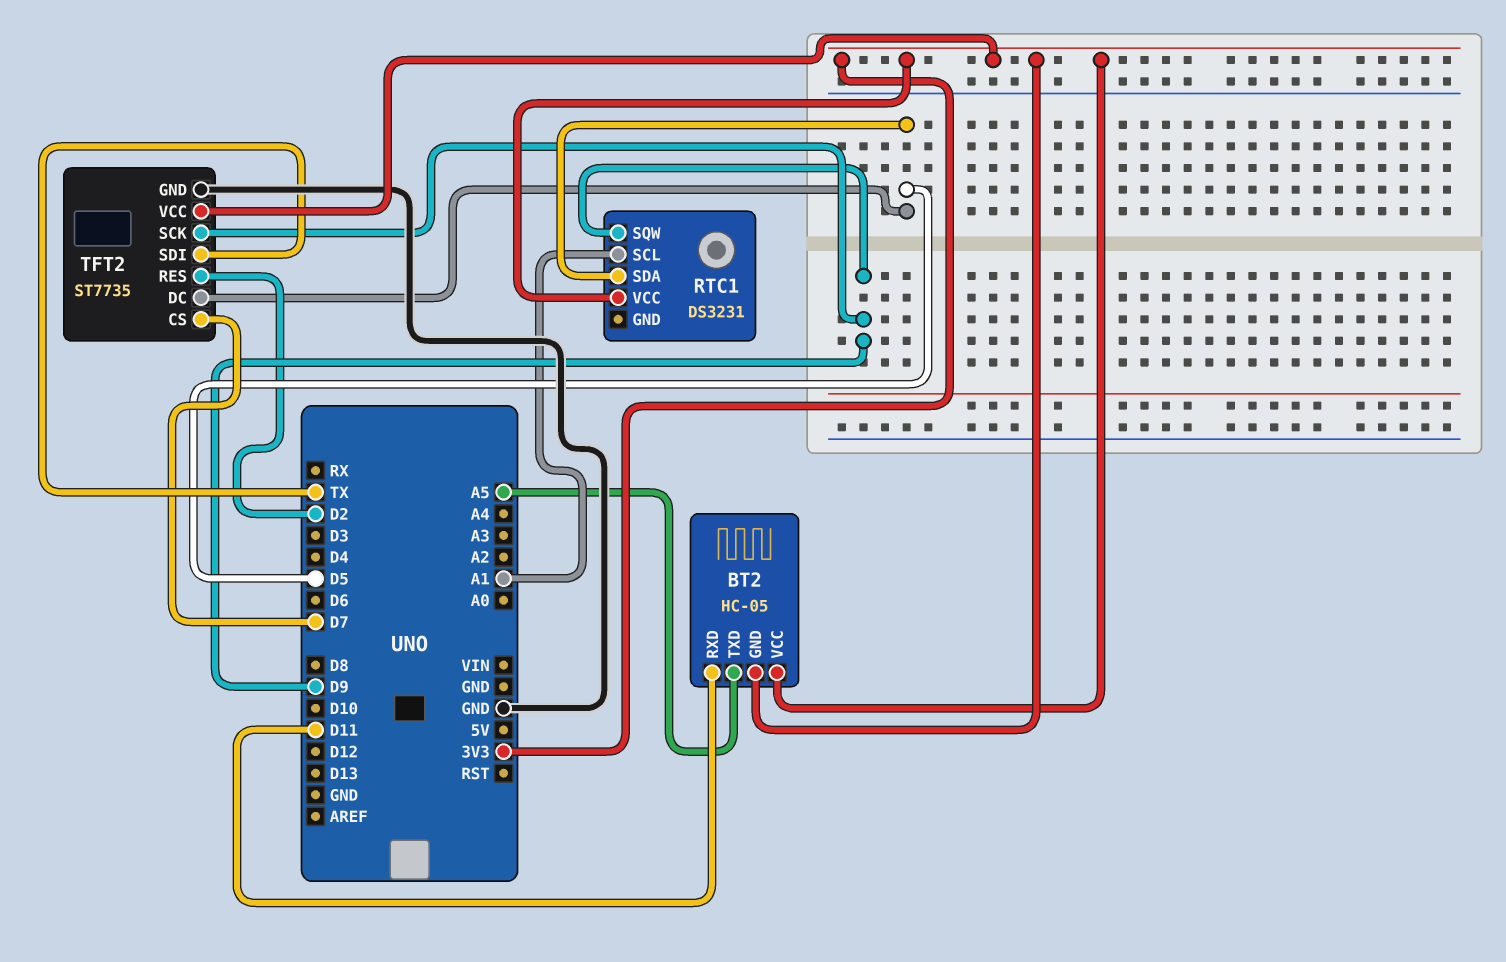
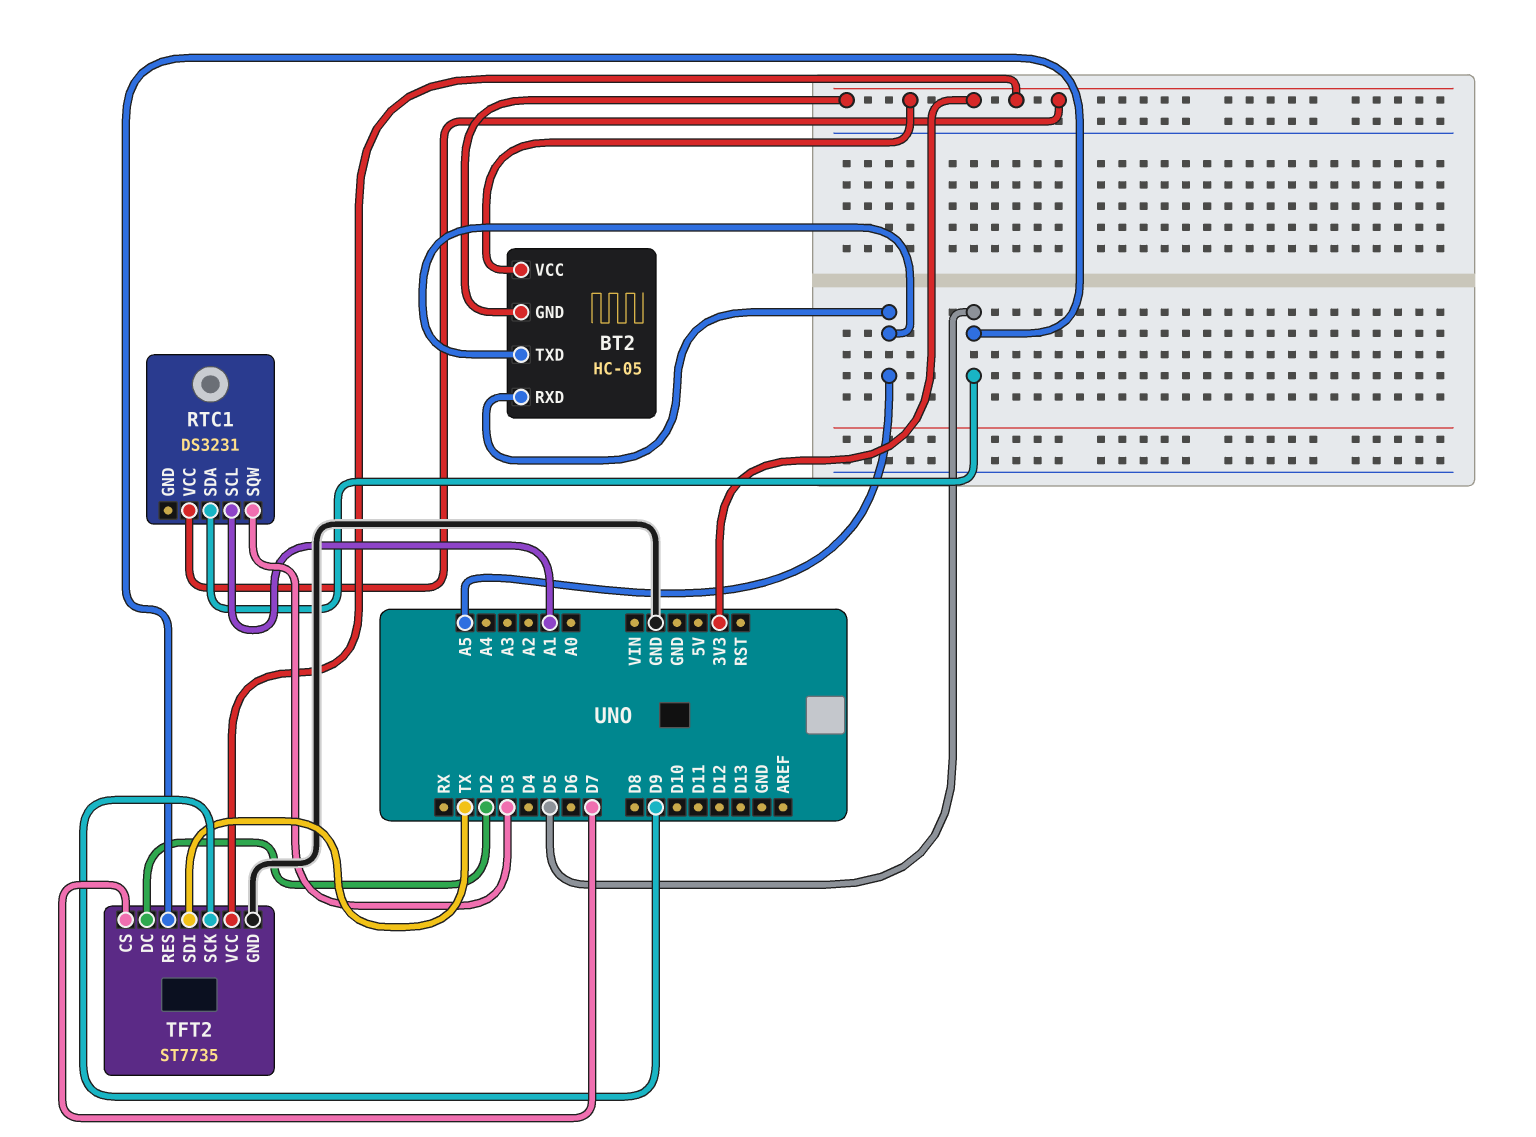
BT2 pin RXD: D11 -> A5
RTC1 pin SQW: D9 -> D3
TFT2 pin DC: D5 -> D2
TFT2 pin RES: D2 -> D5

